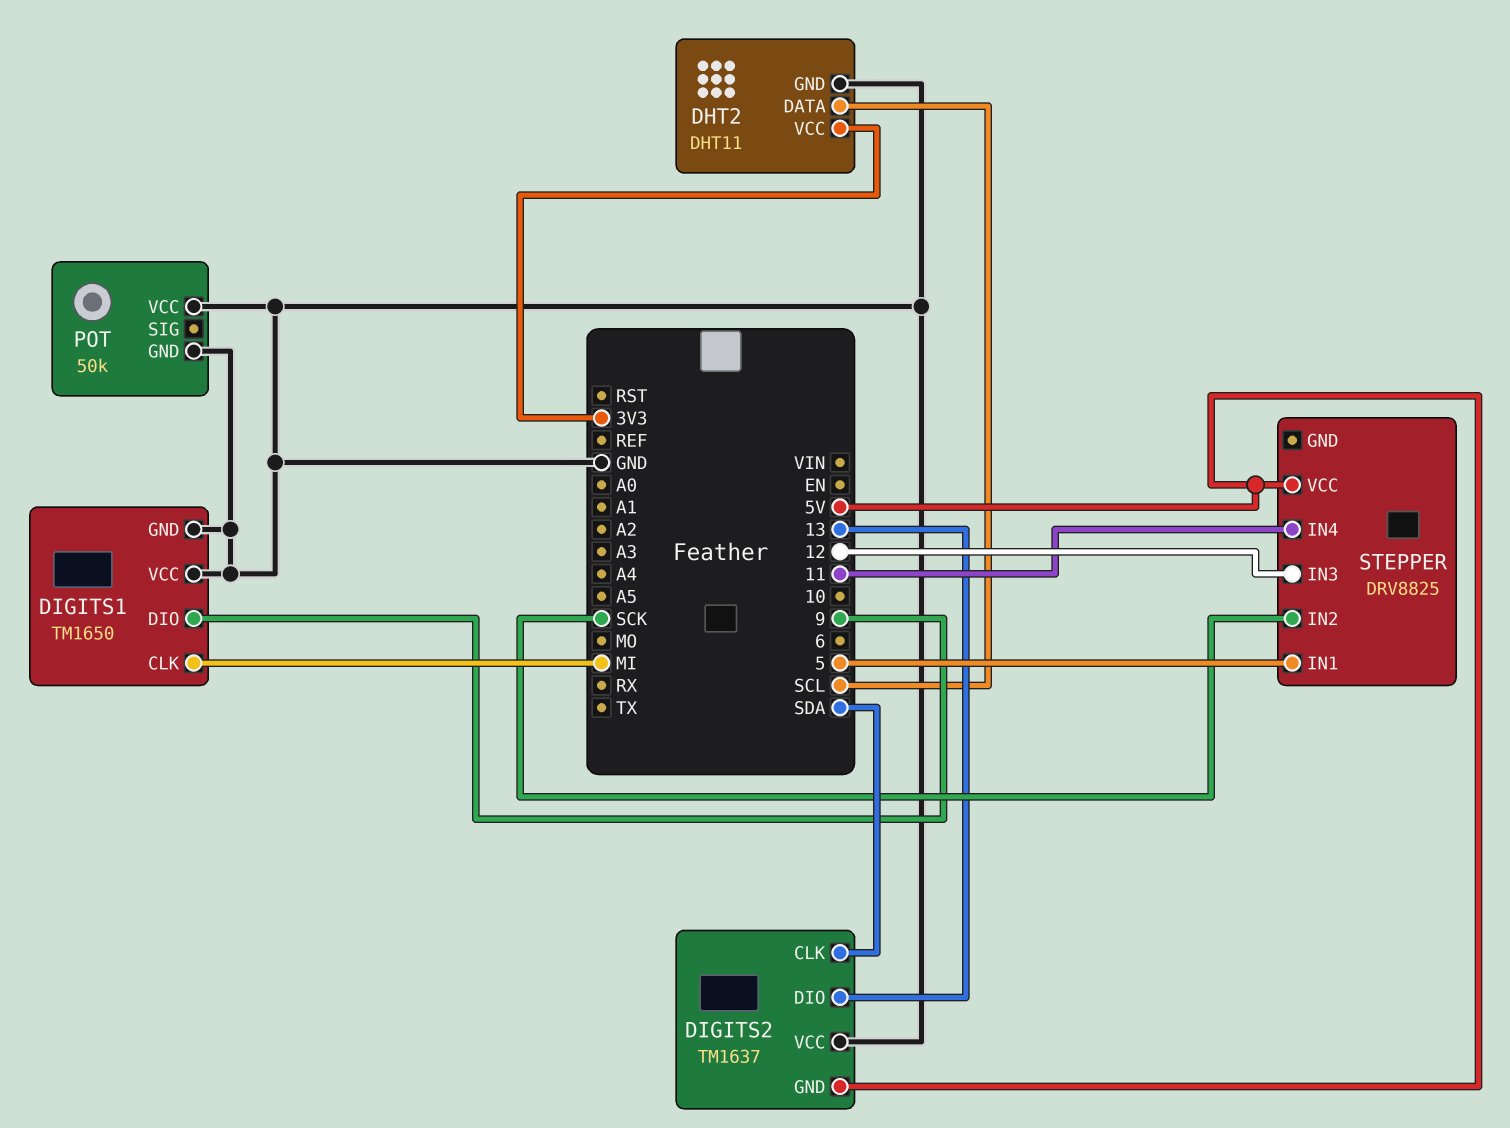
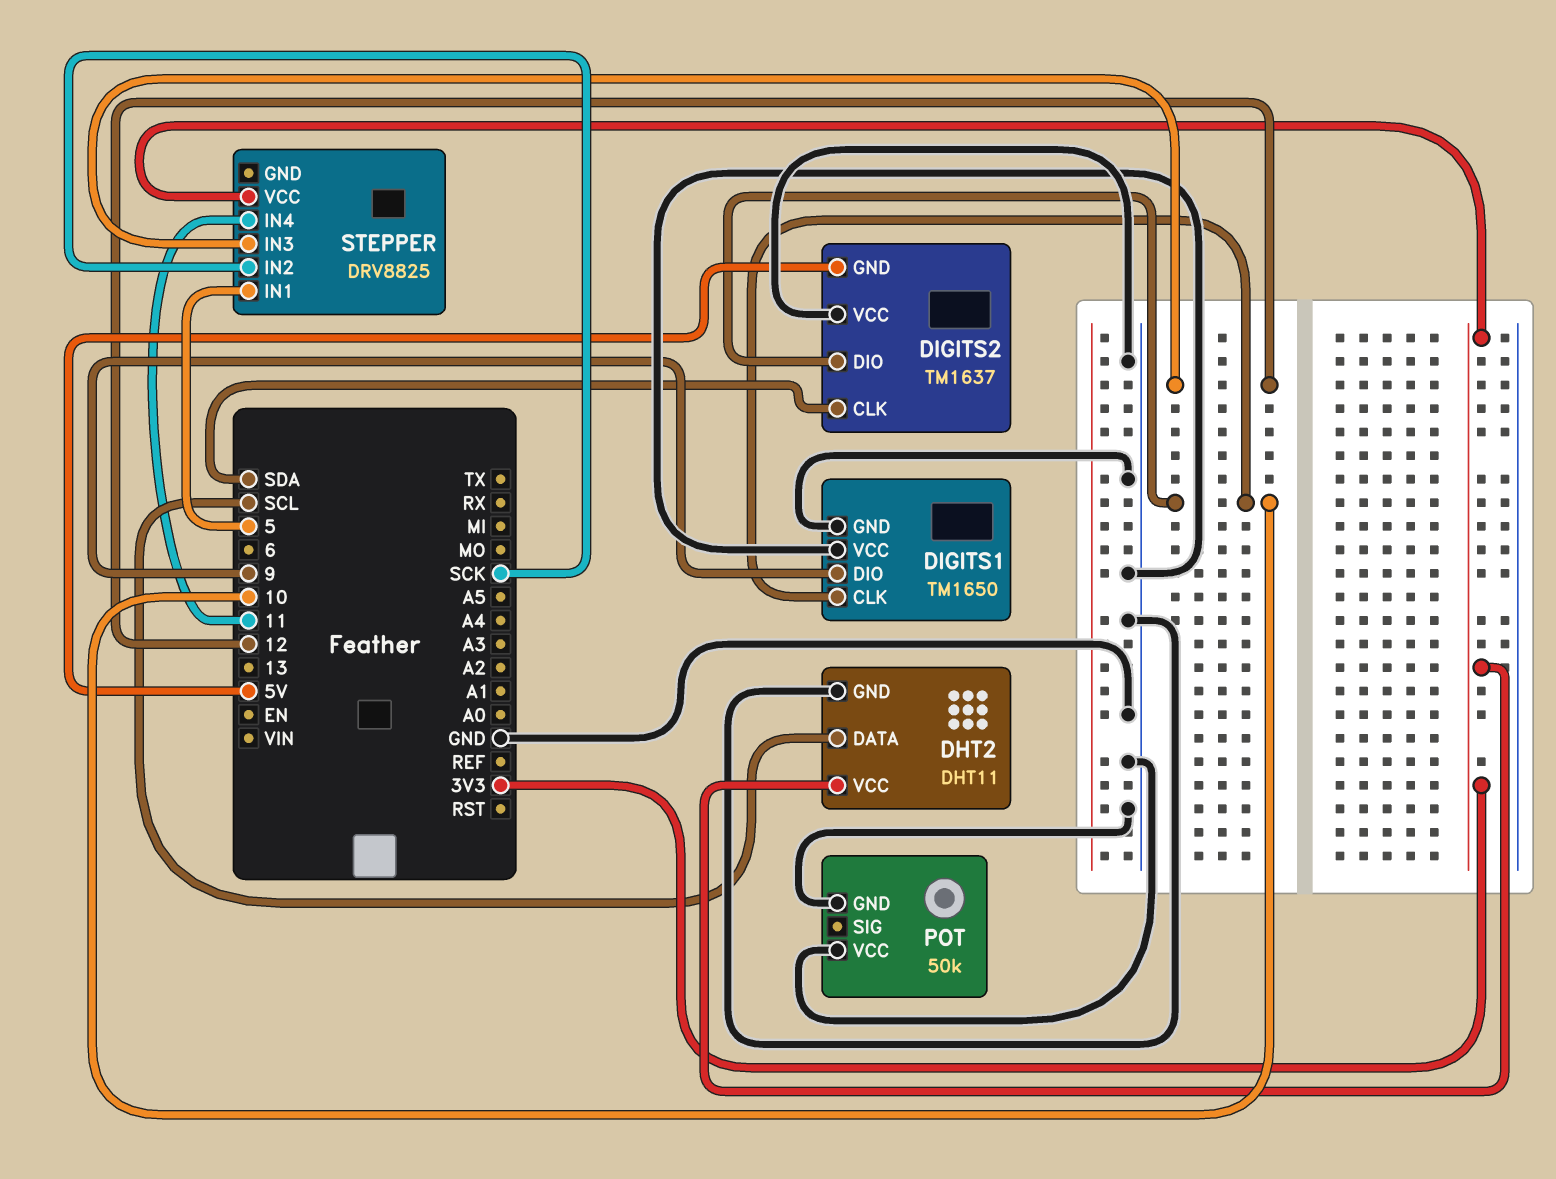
DIGITS1 pin CLK: MI -> 10
DIGITS2 pin DIO: 13 -> 10
STEPPER pin VCC: 5V -> 3V3

